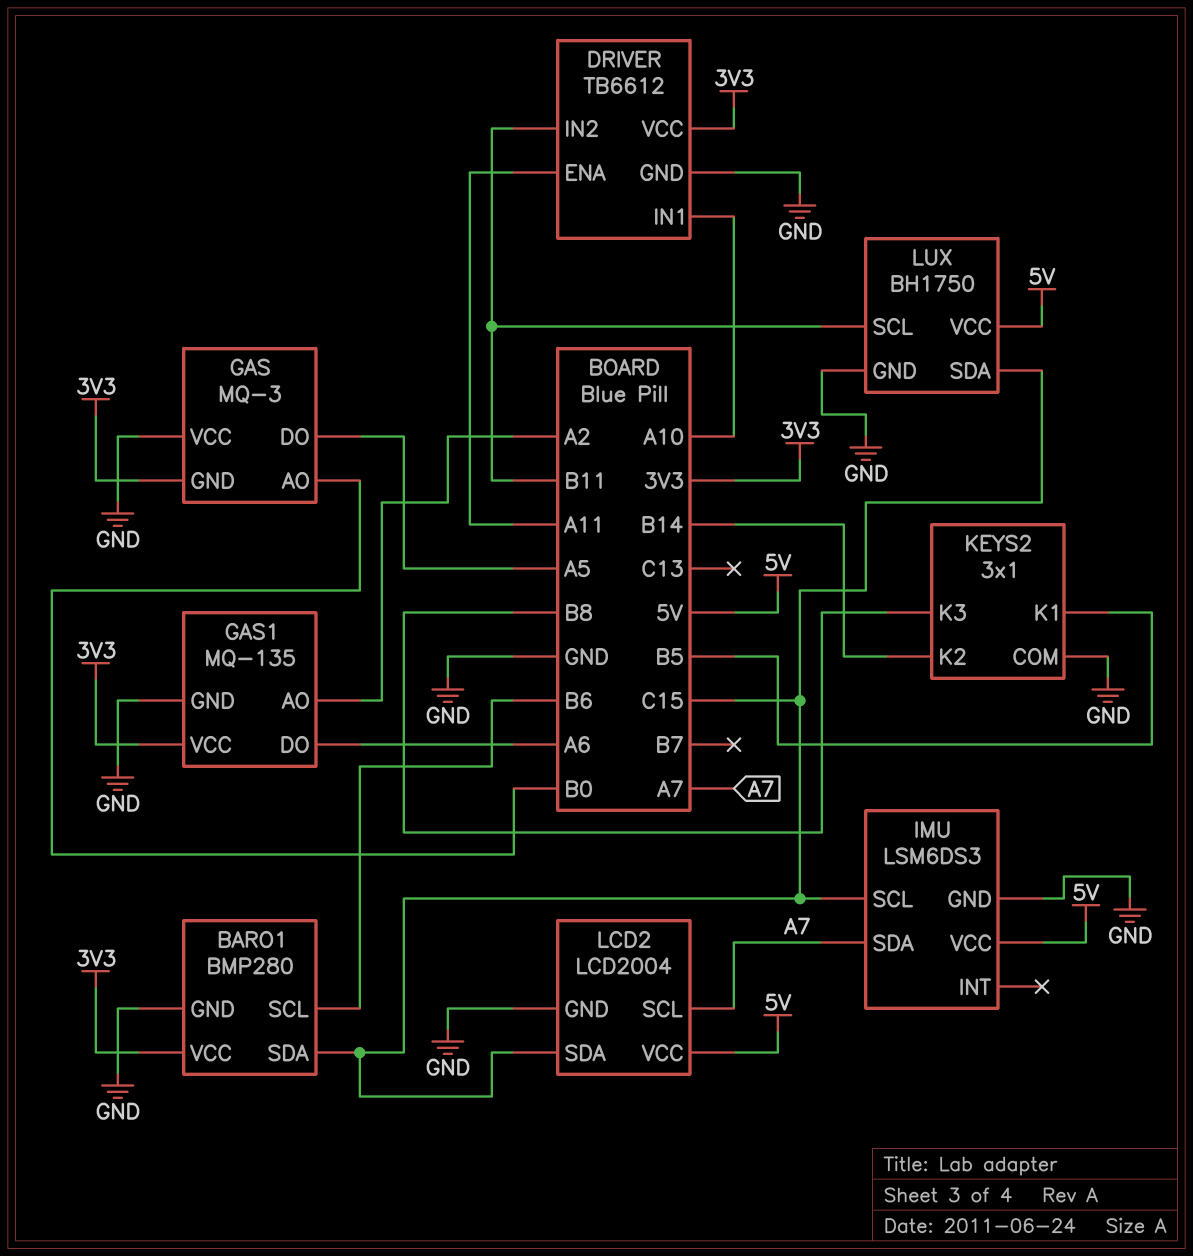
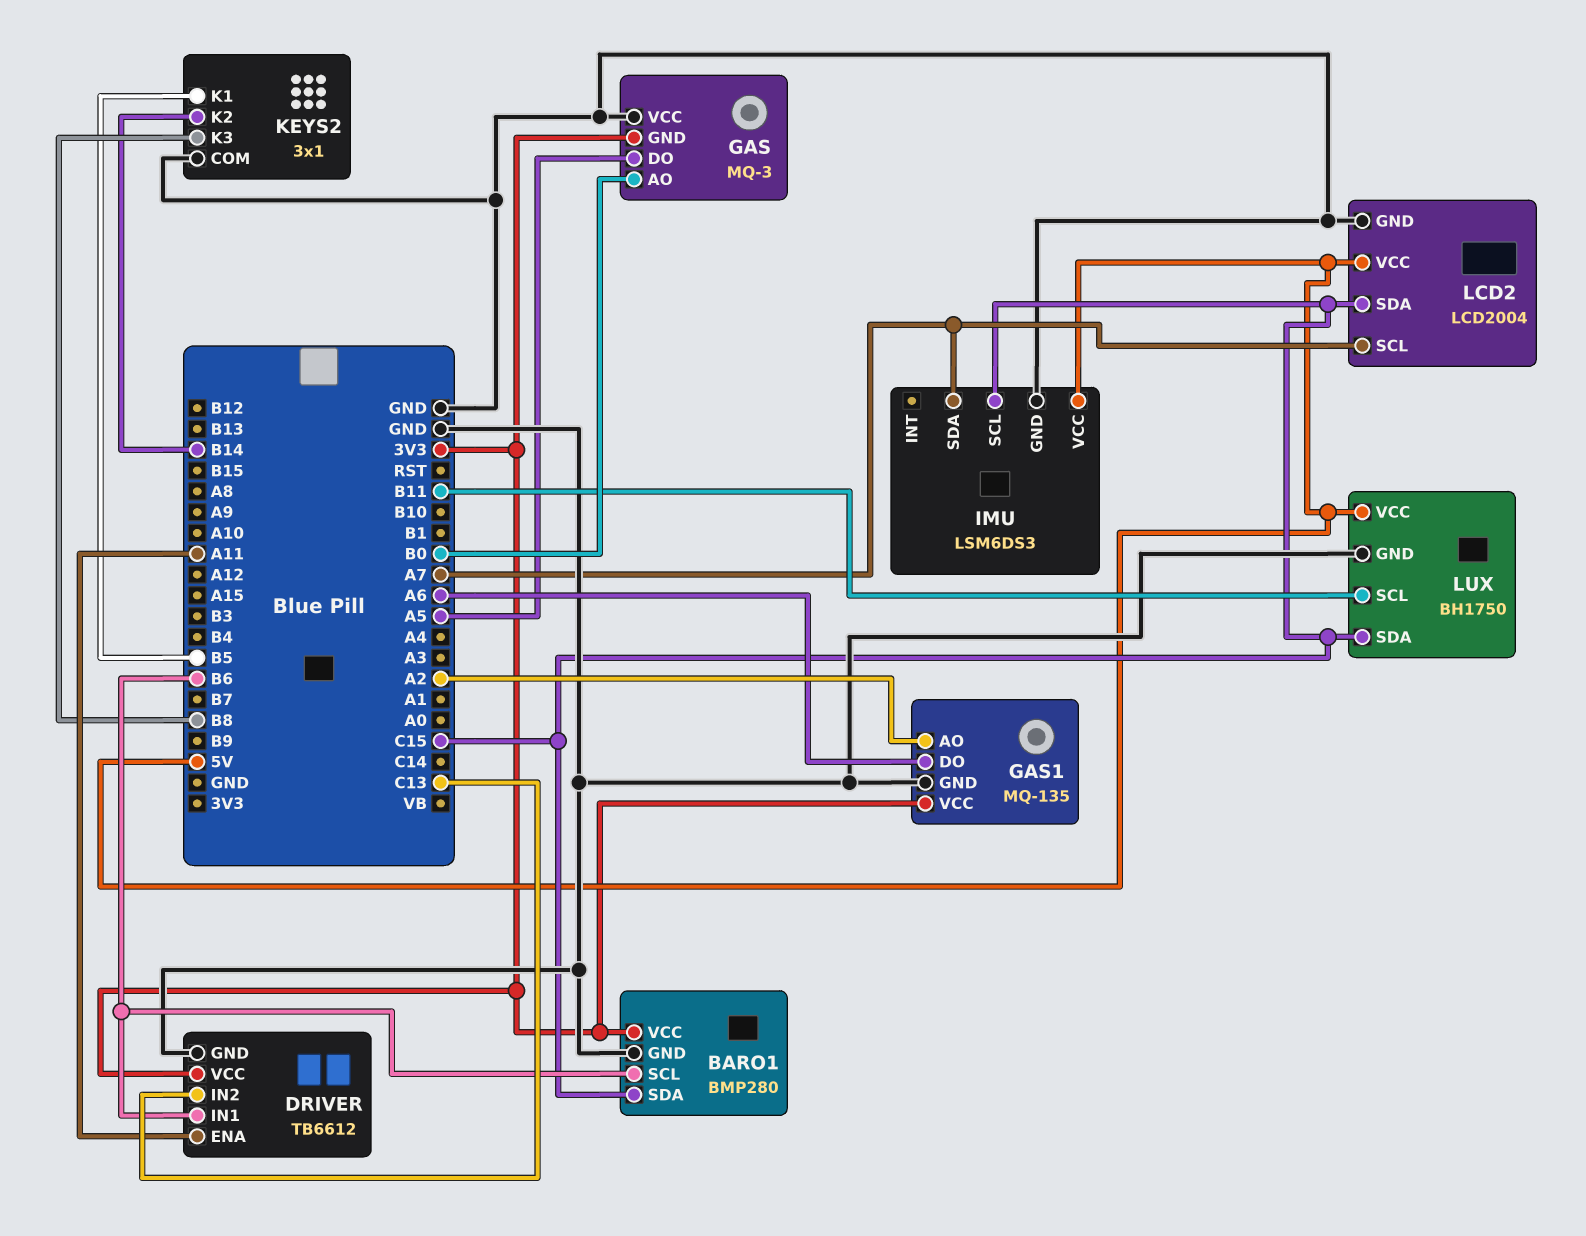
DRIVER pin IN1: A10 -> B6
DRIVER pin IN2: B11 -> C13

